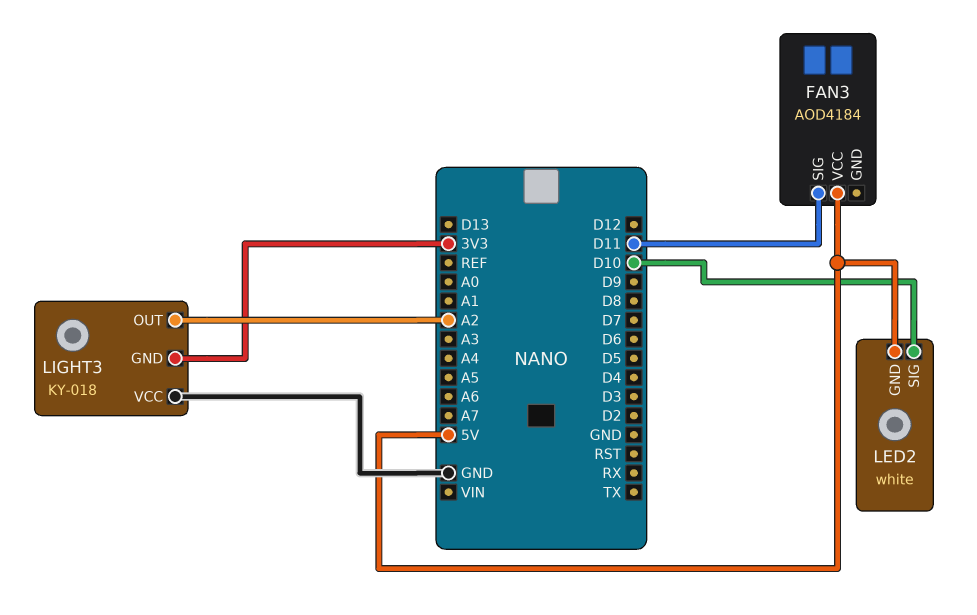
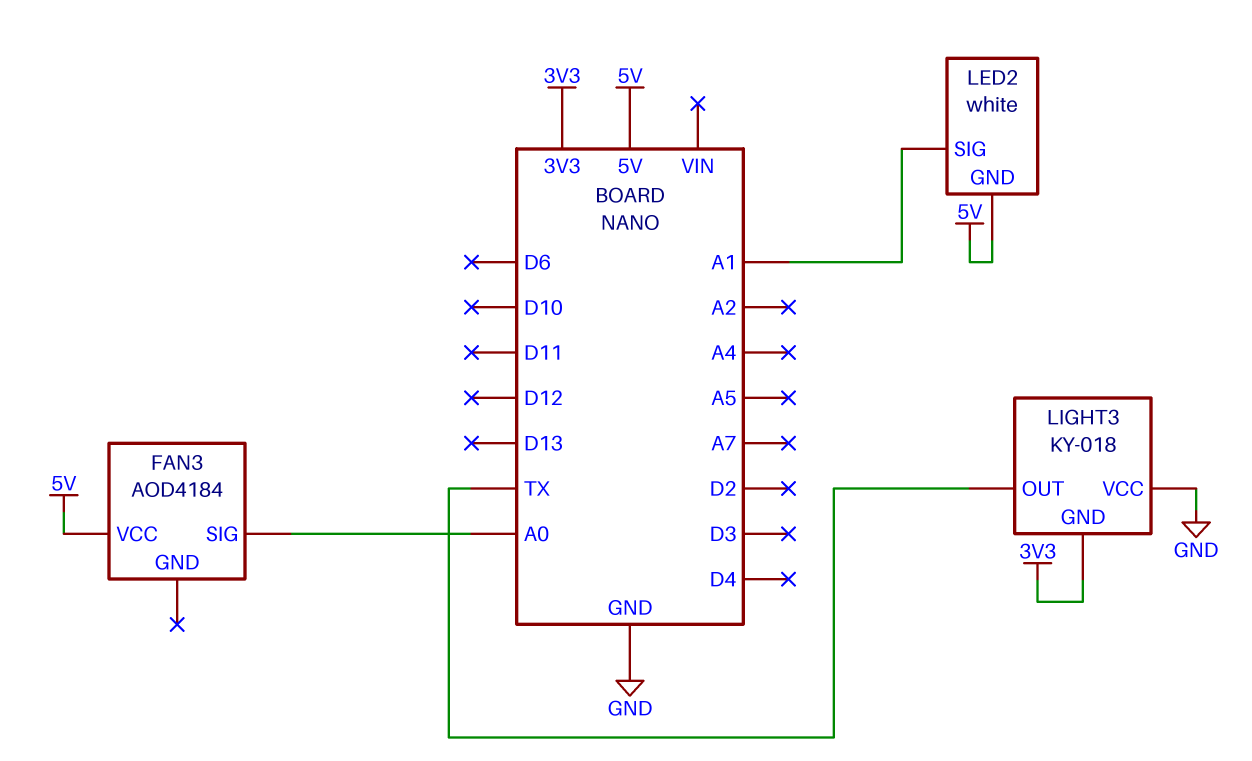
FAN3 pin SIG: D11 -> A0
LED2 pin SIG: D10 -> A1
LIGHT3 pin OUT: A2 -> TX

